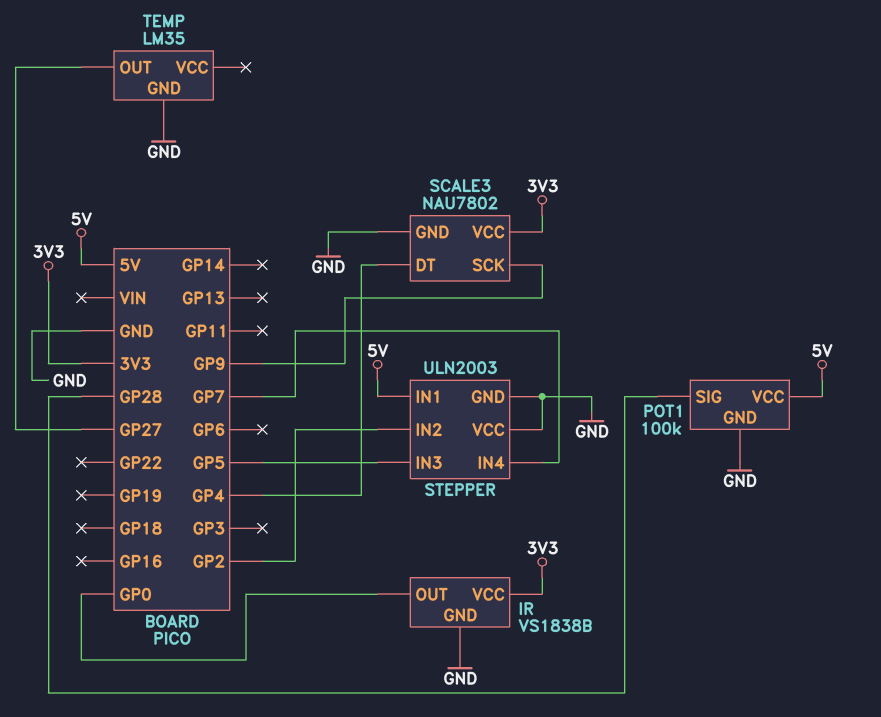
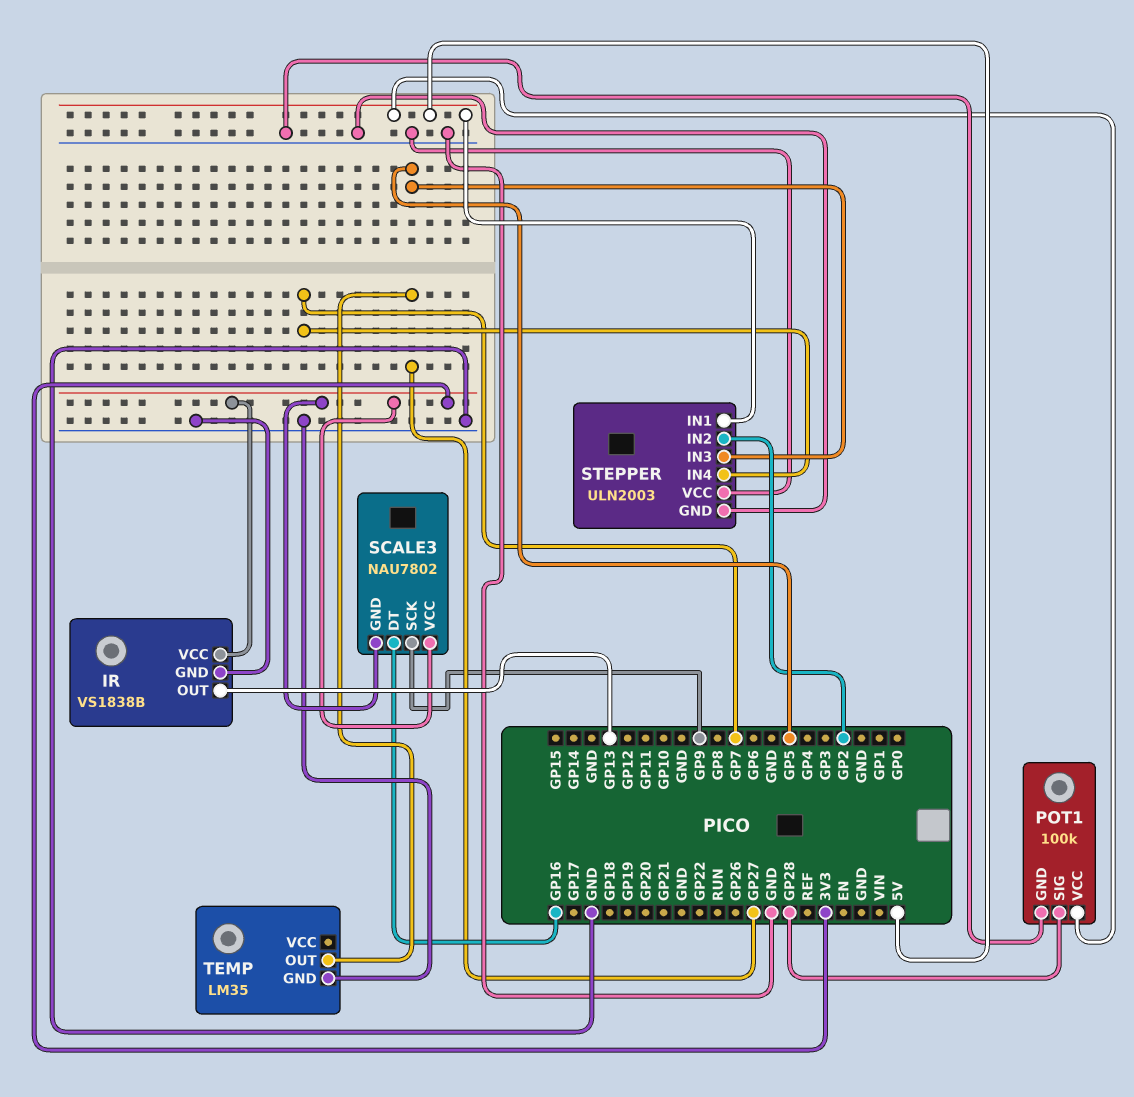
IR pin OUT: GP0 -> GP13
SCALE3 pin DT: GP4 -> GP16
SCALE3 pin GND: GND -> 3V3

